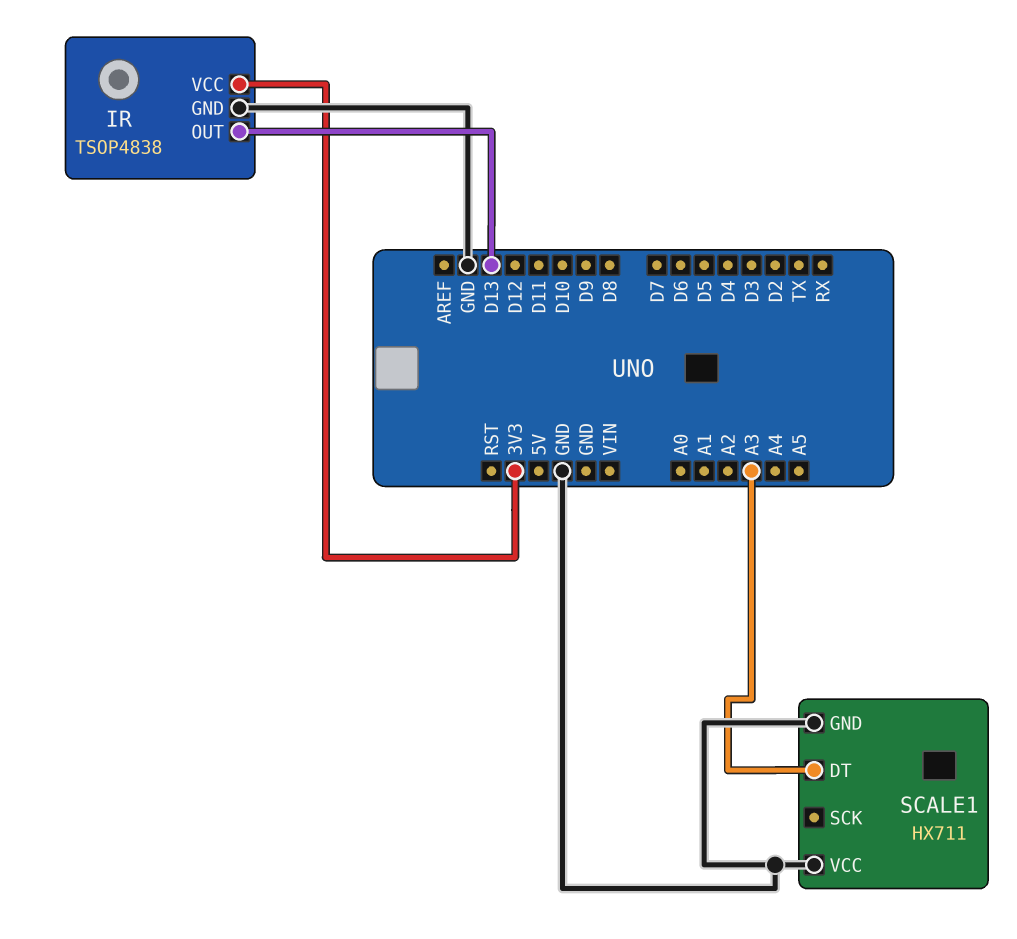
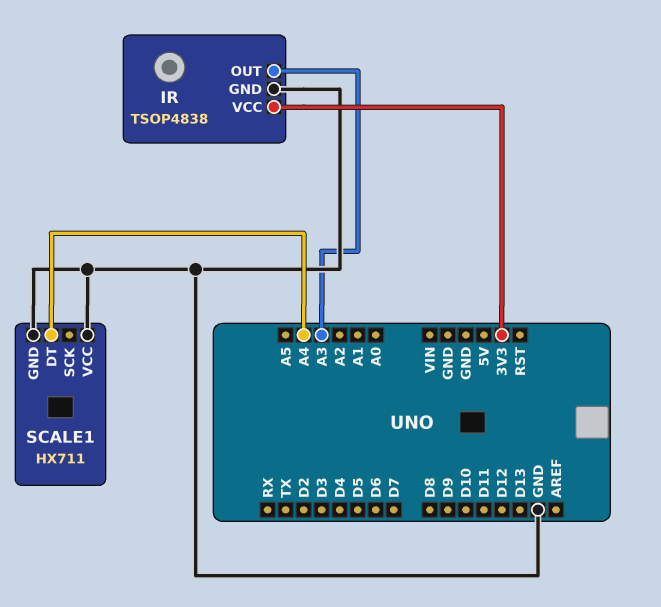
IR pin OUT: D13 -> A3
SCALE1 pin DT: A3 -> A4

